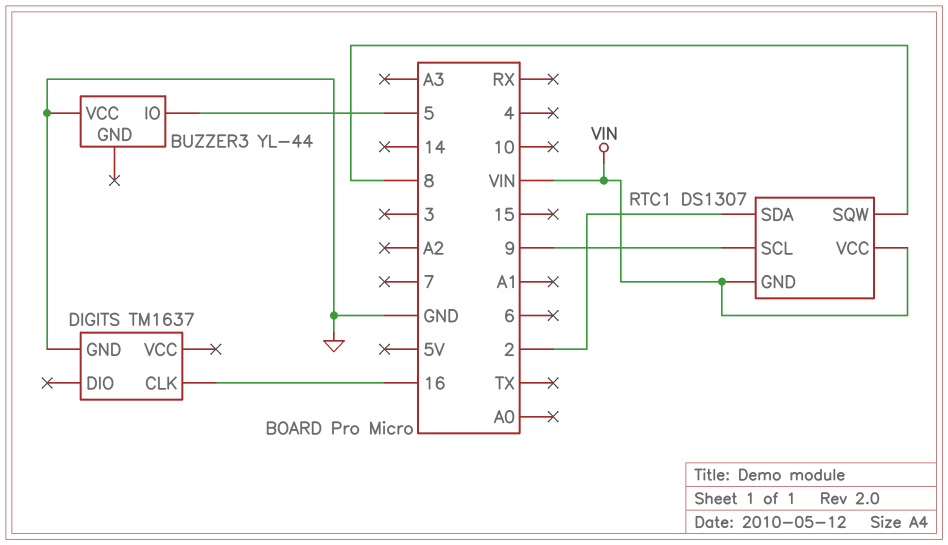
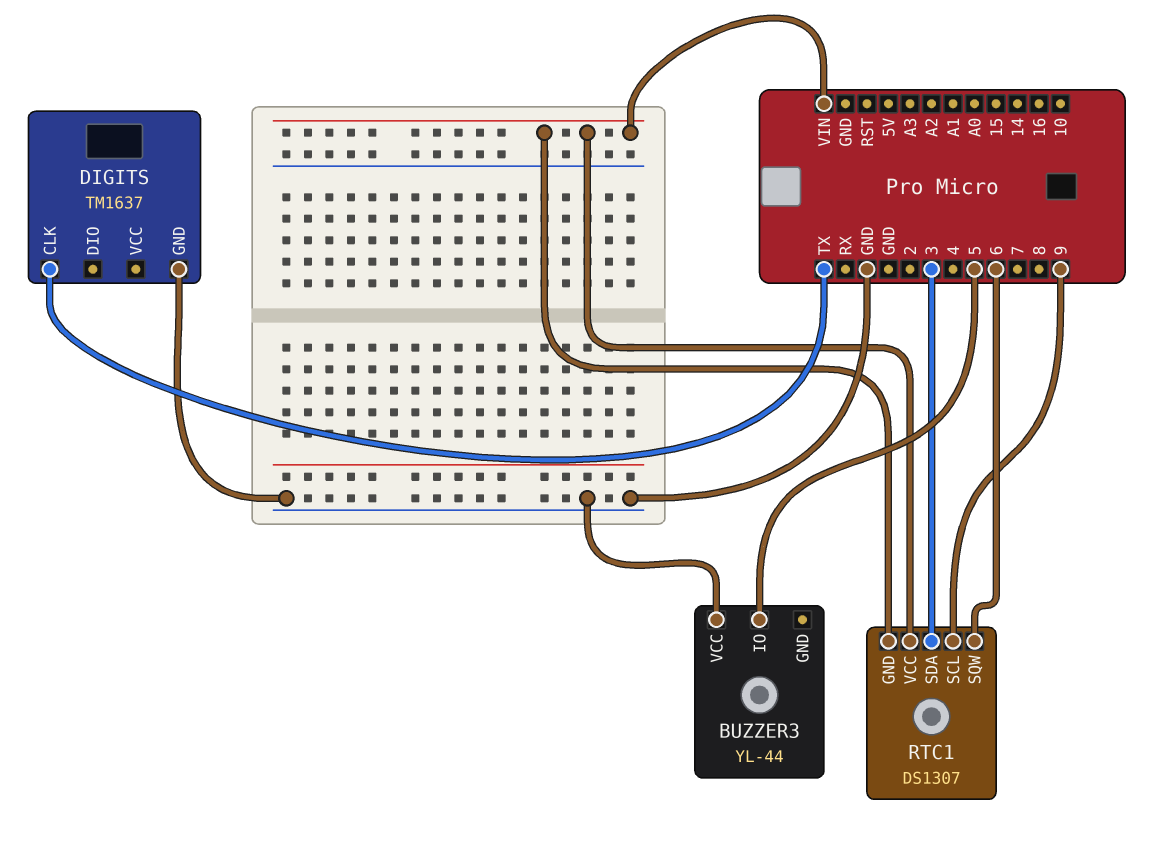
DIGITS pin CLK: 16 -> TX
RTC1 pin SDA: 2 -> 3
RTC1 pin SQW: 8 -> 6

